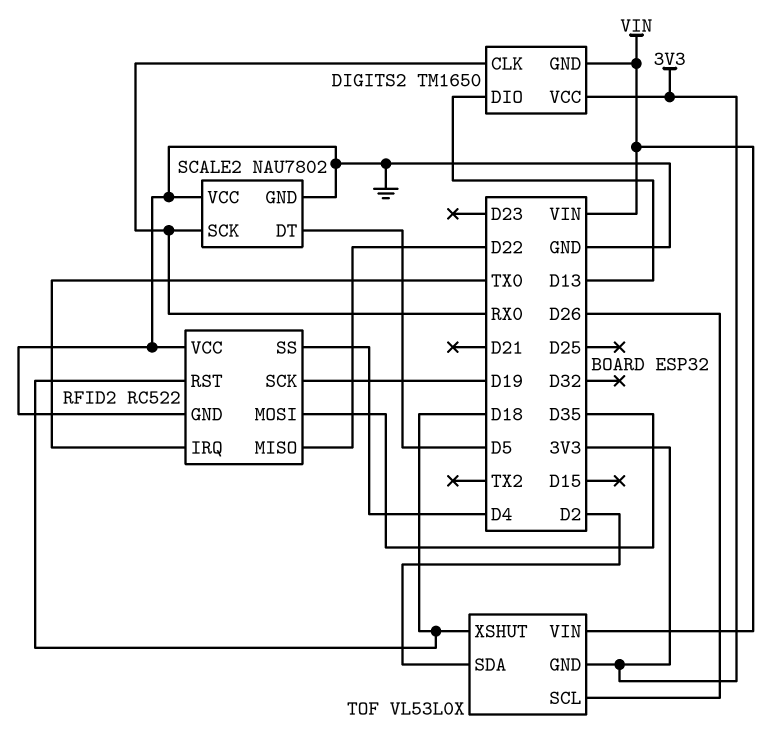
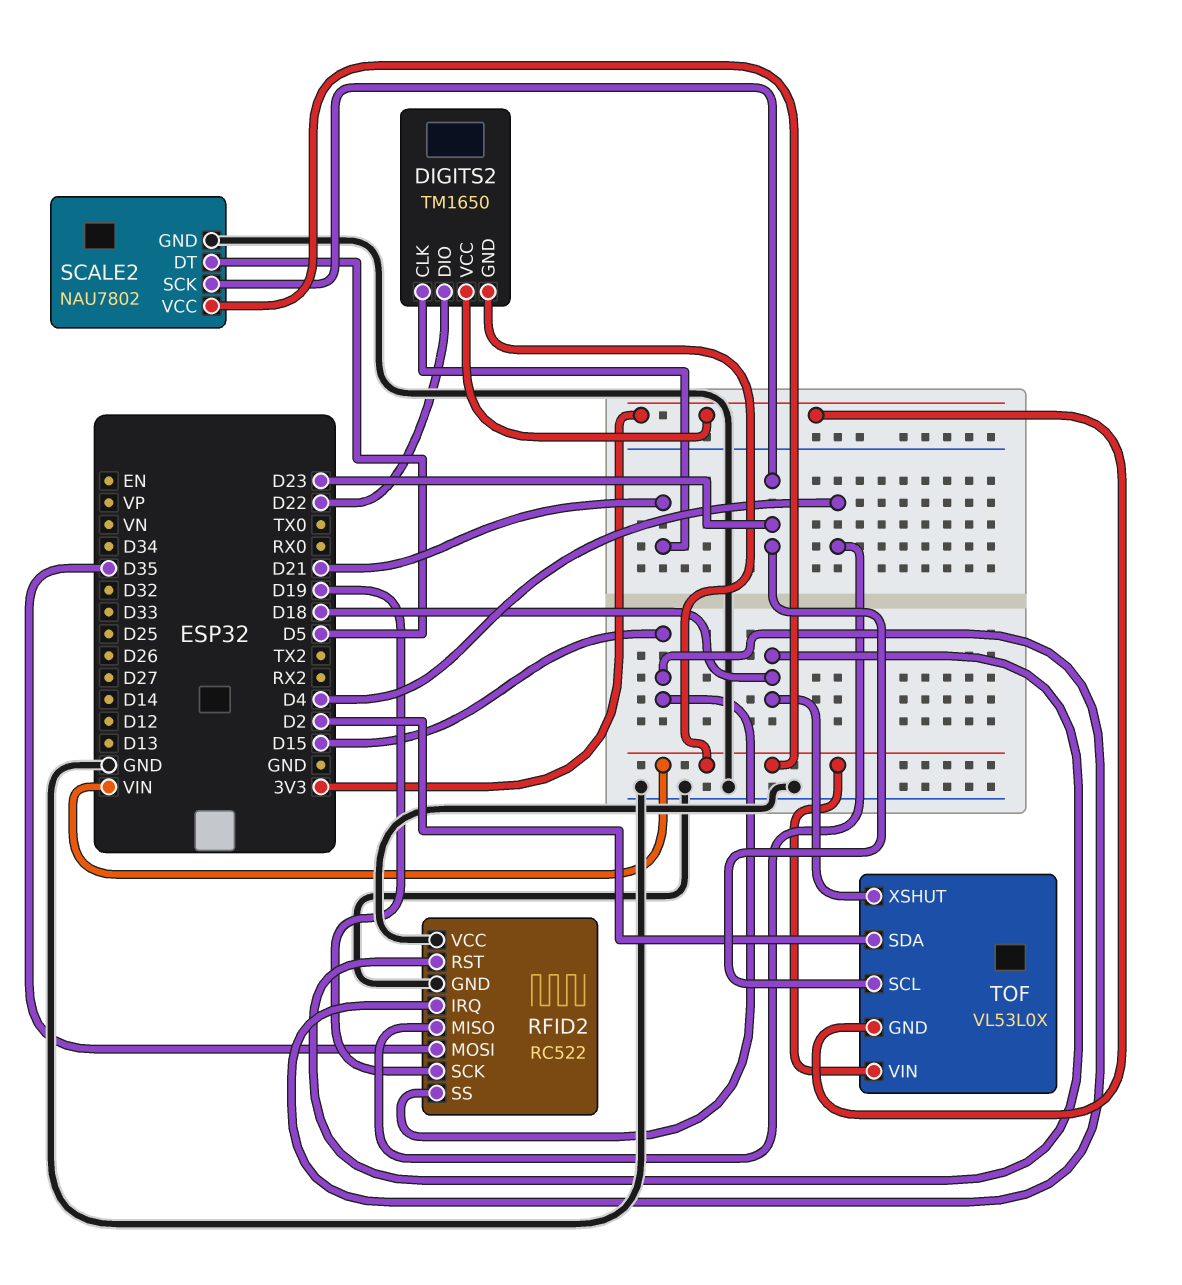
DIGITS2 pin CLK: RX0 -> D21
DIGITS2 pin DIO: D13 -> D22
RFID2 pin IRQ: TX0 -> D15
RFID2 pin MISO: D22 -> D4
RFID2 pin SS: D4 -> D15
SCALE2 pin SCK: RX0 -> D23
SCALE2 pin VCC: GND -> VIN
TOF pin SCL: D26 -> D23

